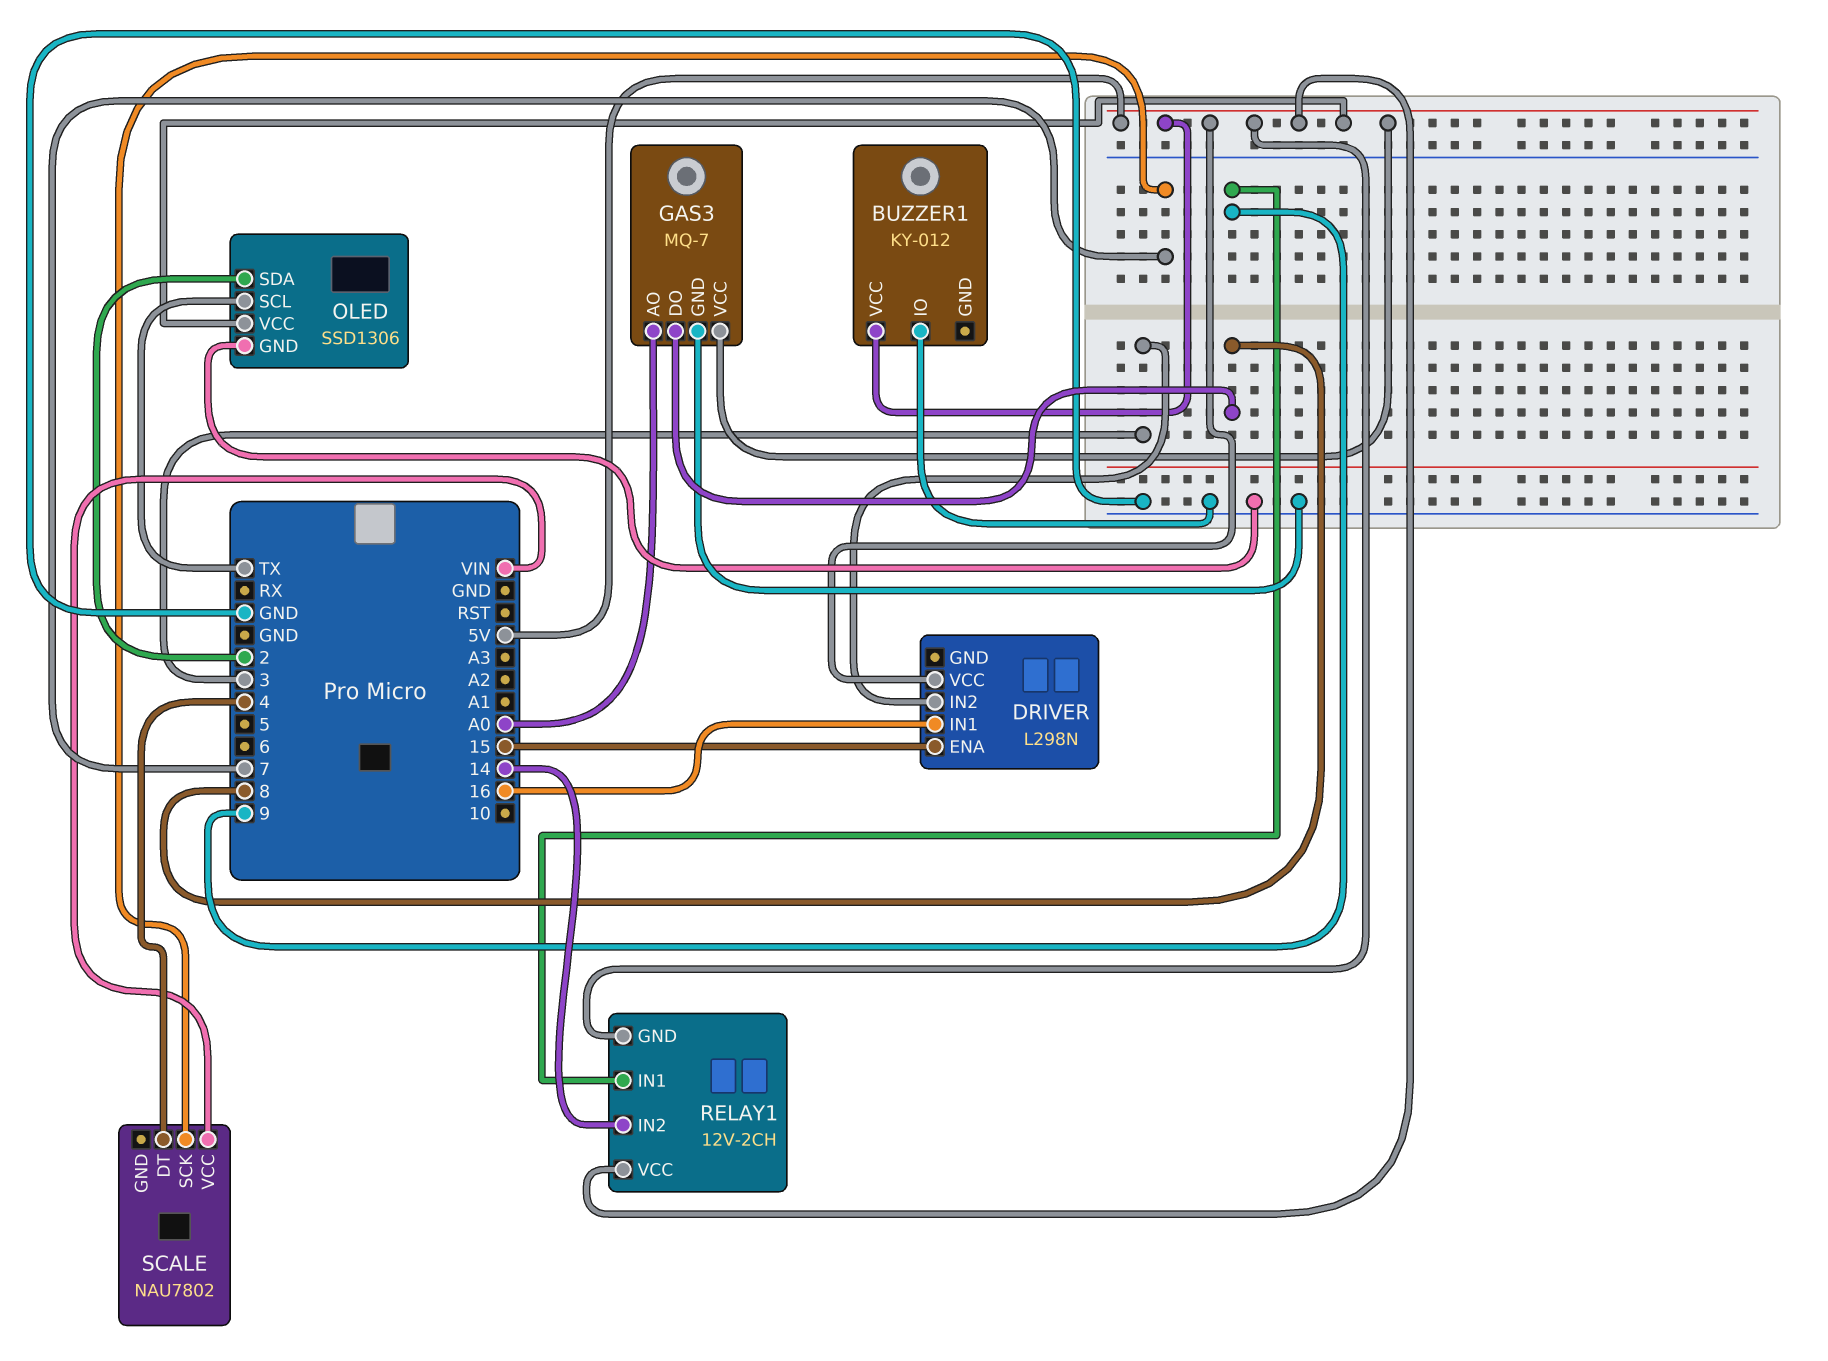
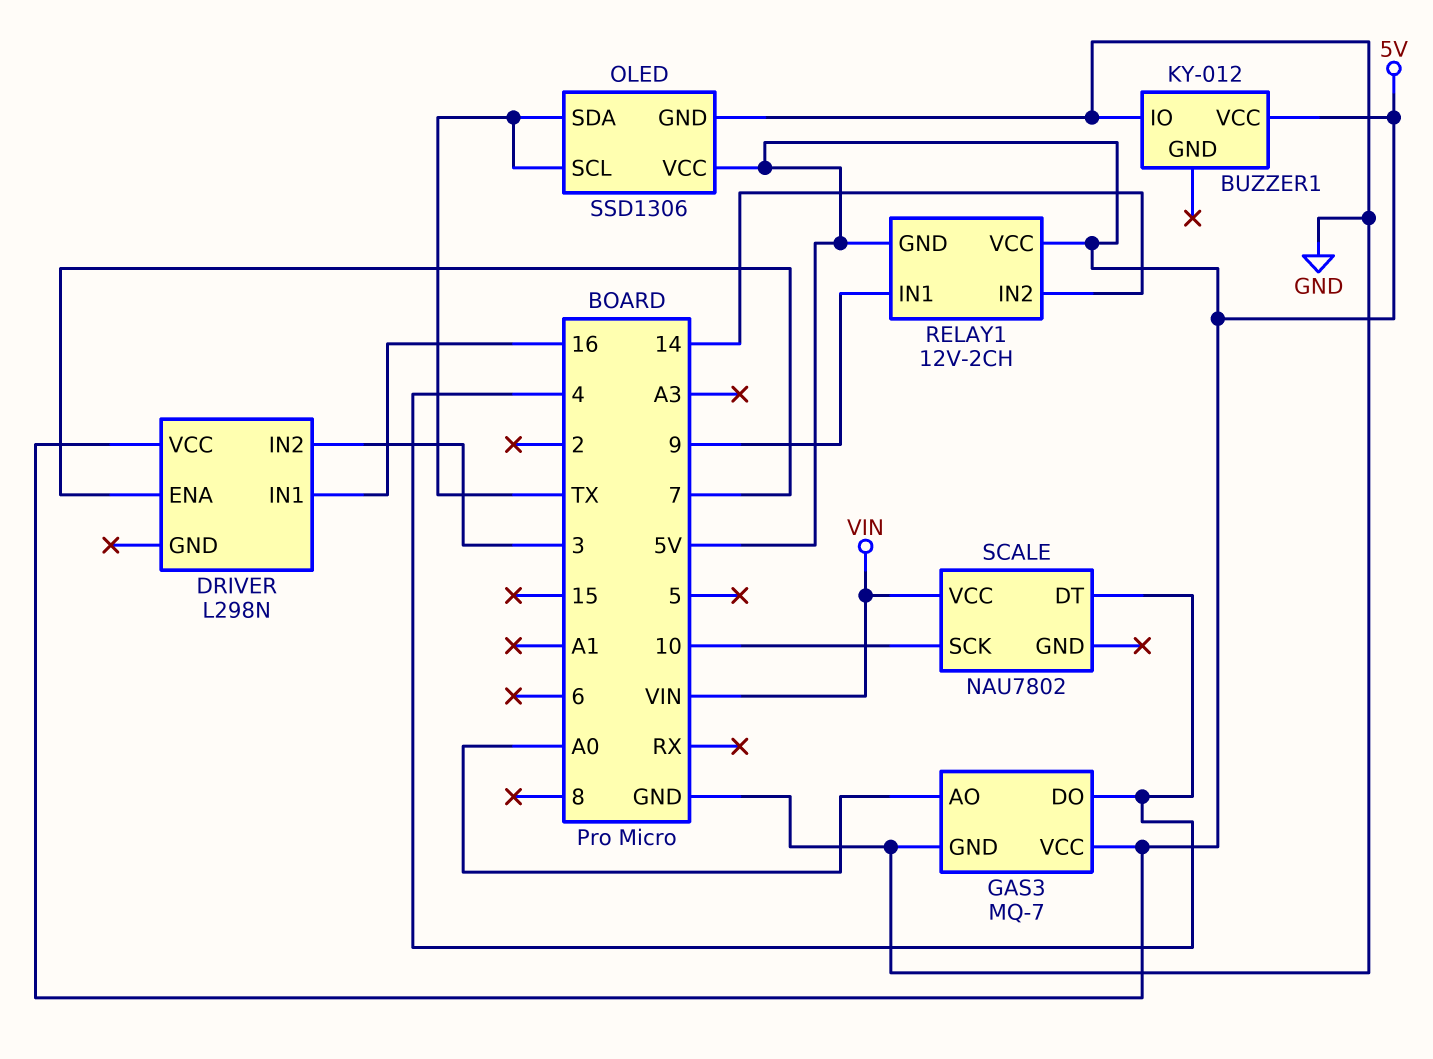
DRIVER pin ENA: 15 -> 7
GAS3 pin DO: 8 -> 4
OLED pin SDA: 2 -> TX
SCALE pin SCK: 7 -> 10

